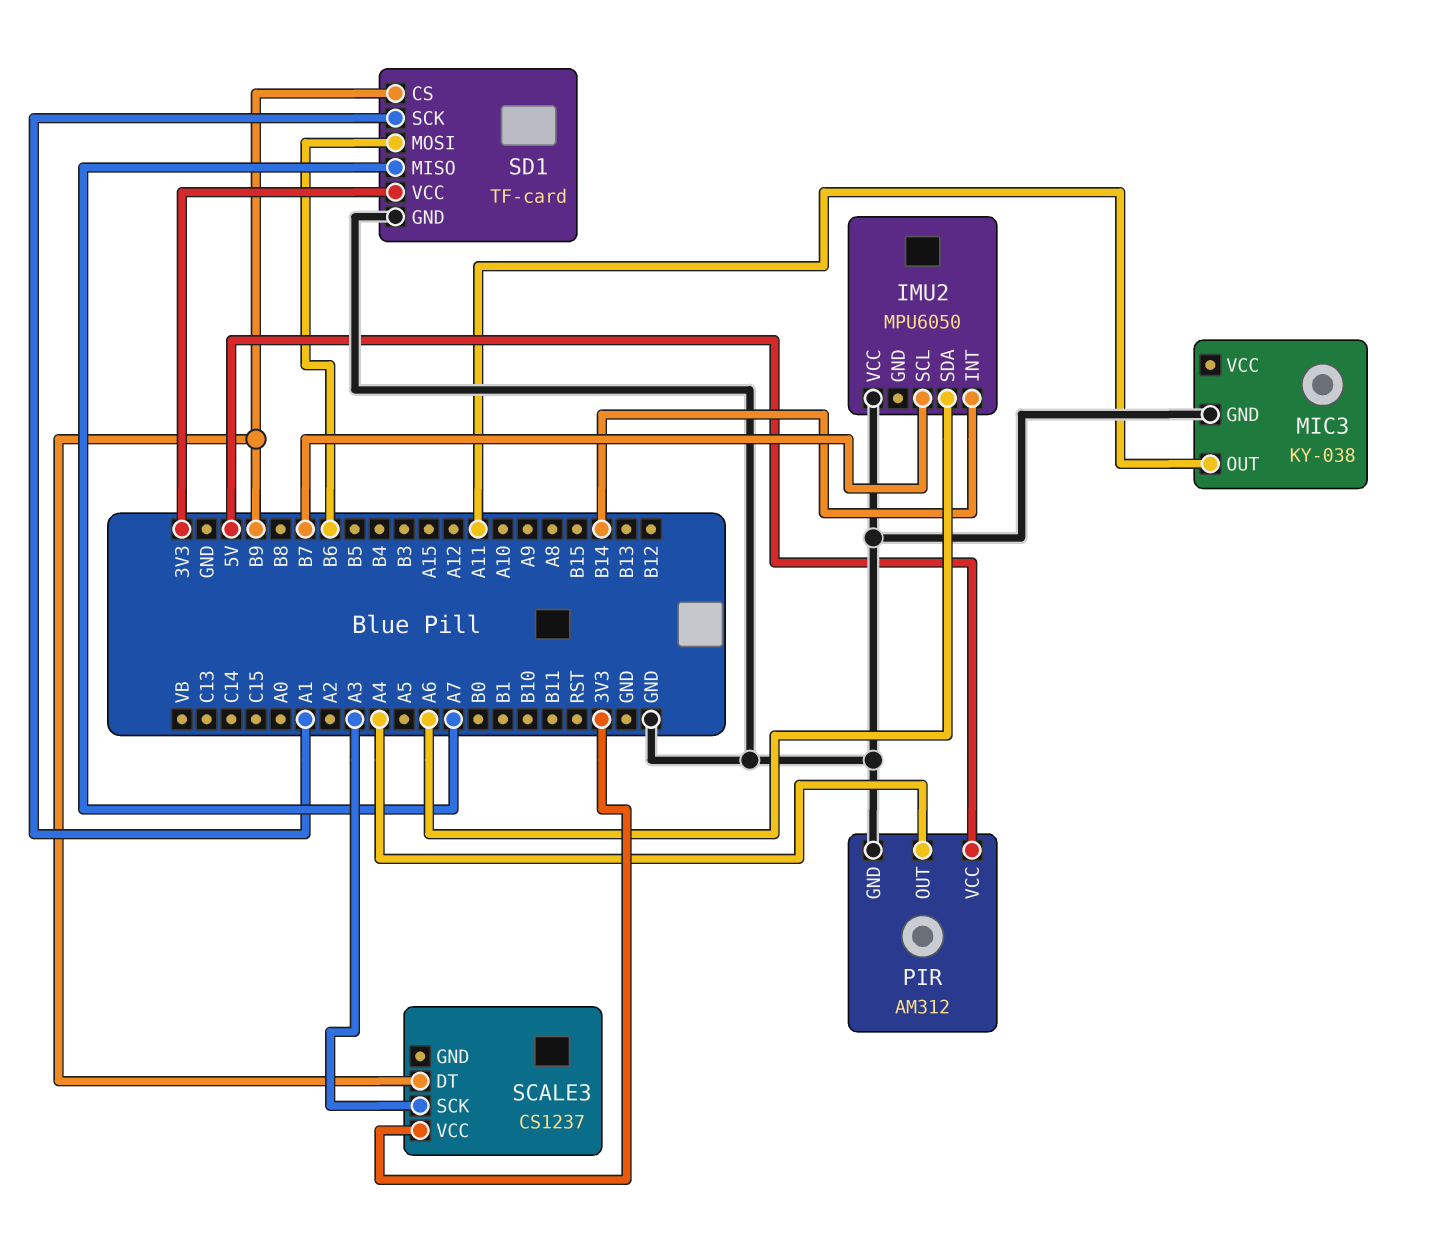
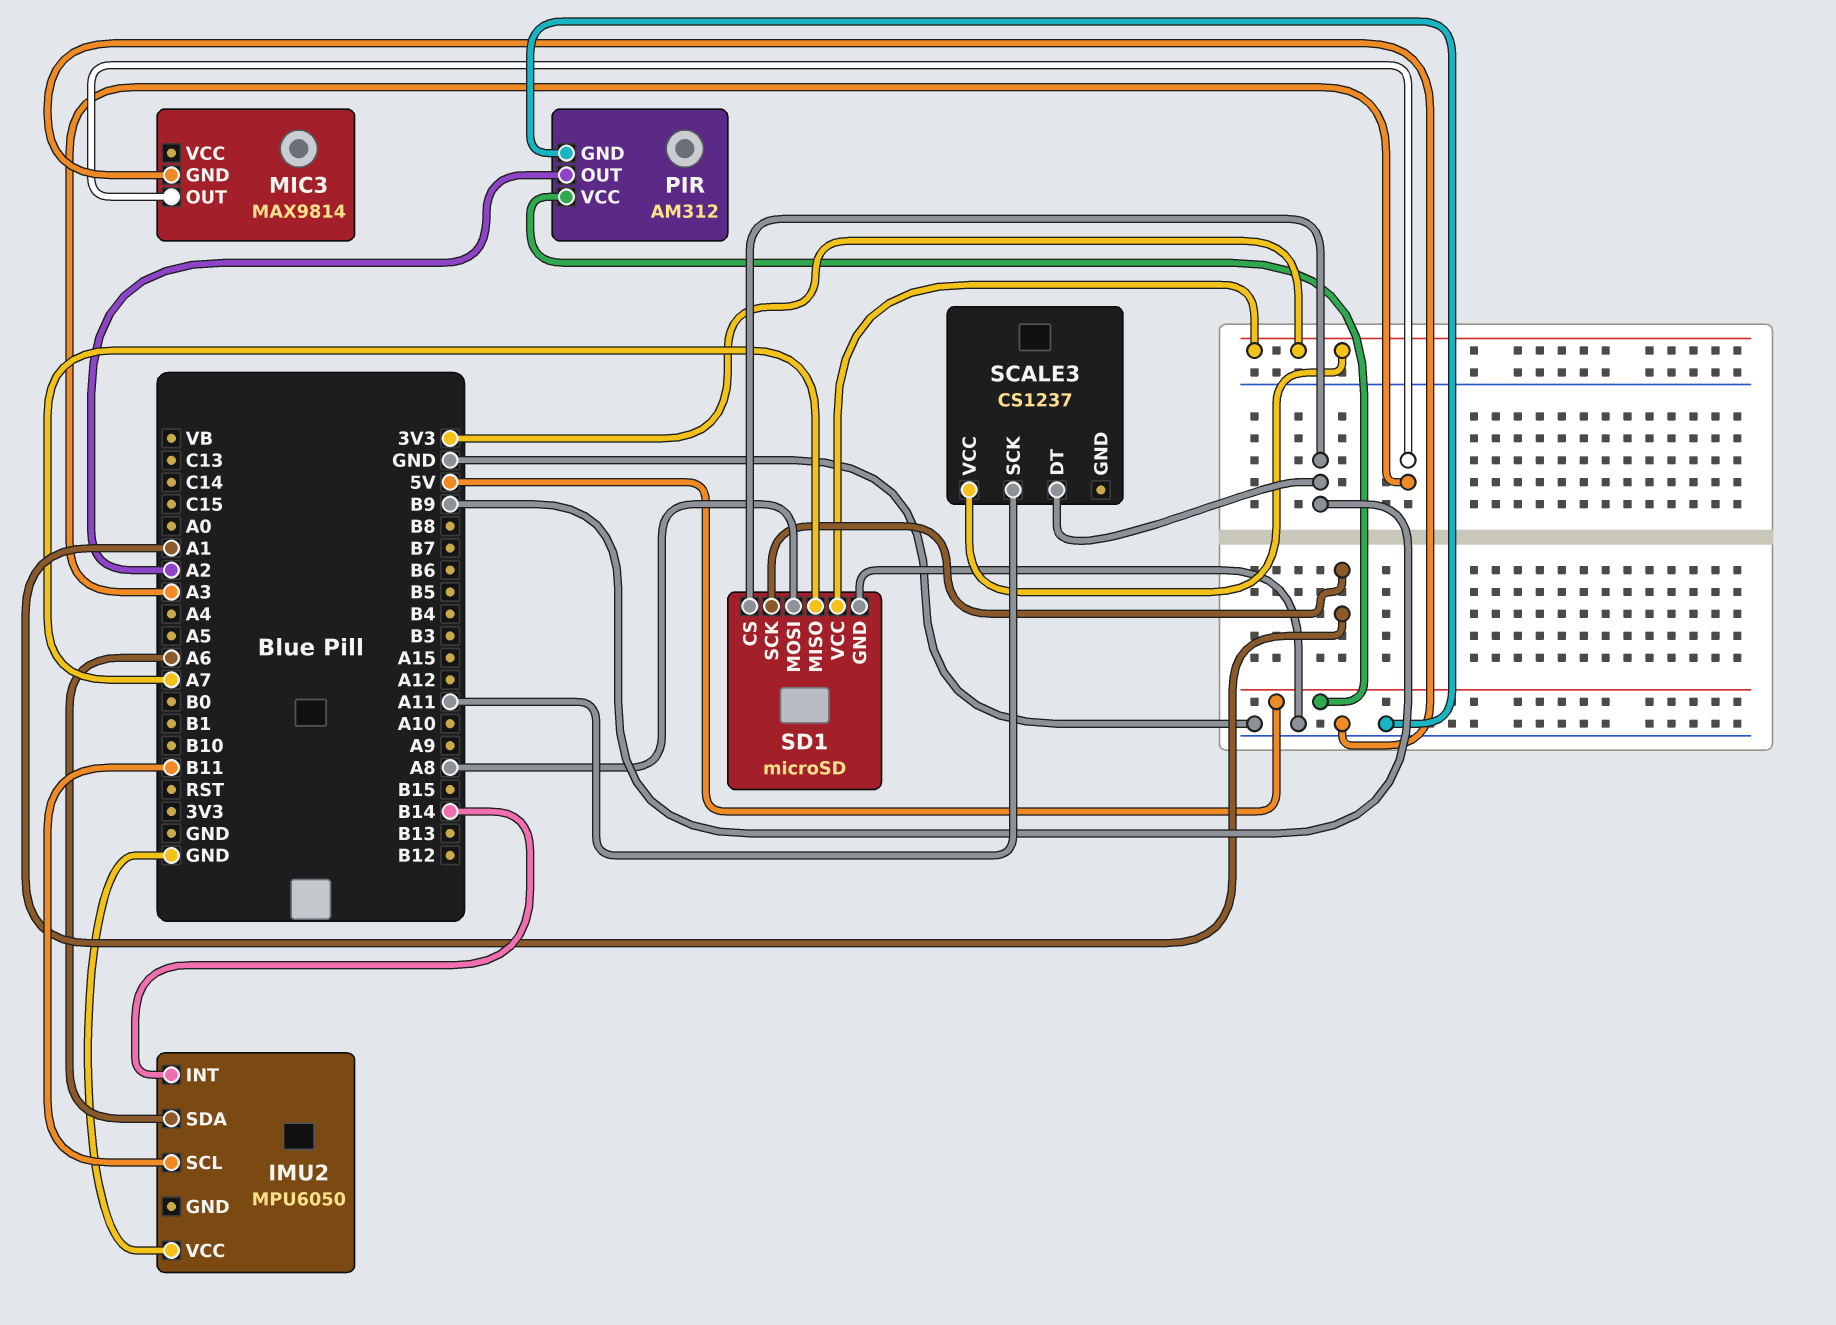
IMU2 pin SCL: B7 -> B11
MIC3: KY-038 -> MAX9814
MIC3 pin OUT: A11 -> A3
PIR pin OUT: A4 -> A2
SCALE3 pin SCK: A3 -> A11
SD1: TF-card -> microSD
SD1 pin MOSI: B6 -> A8

